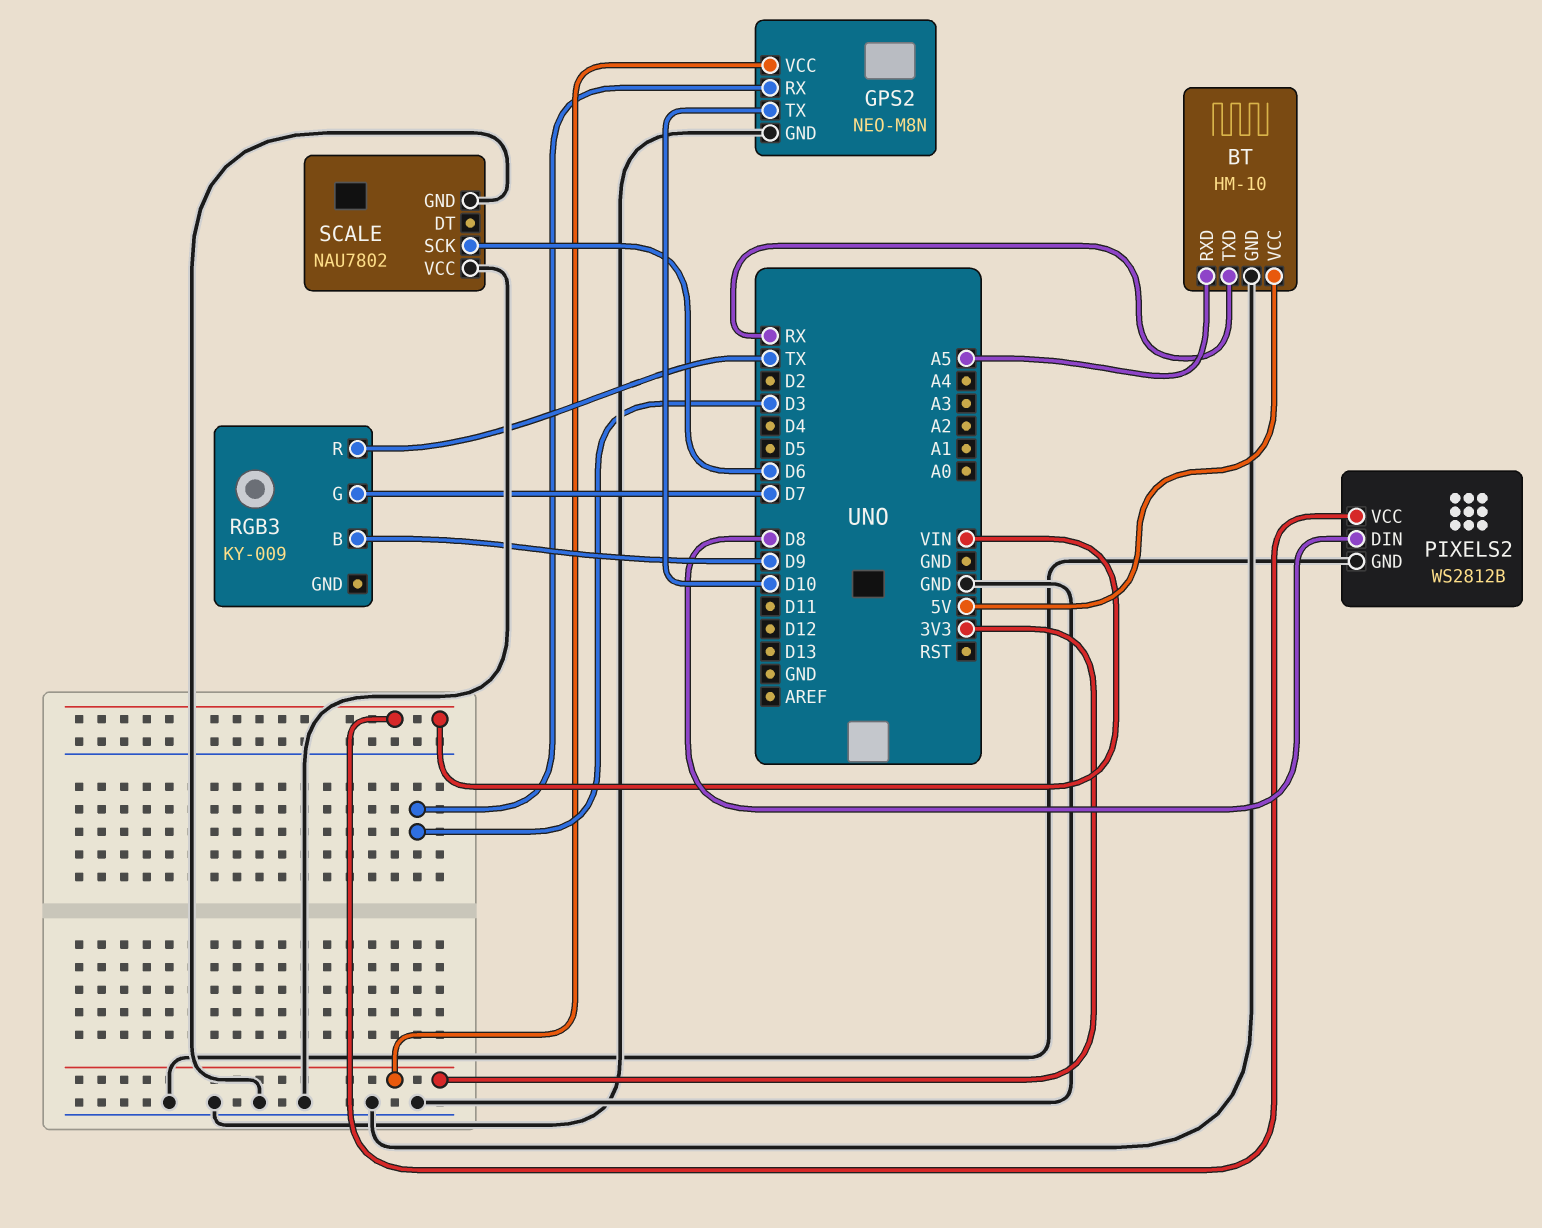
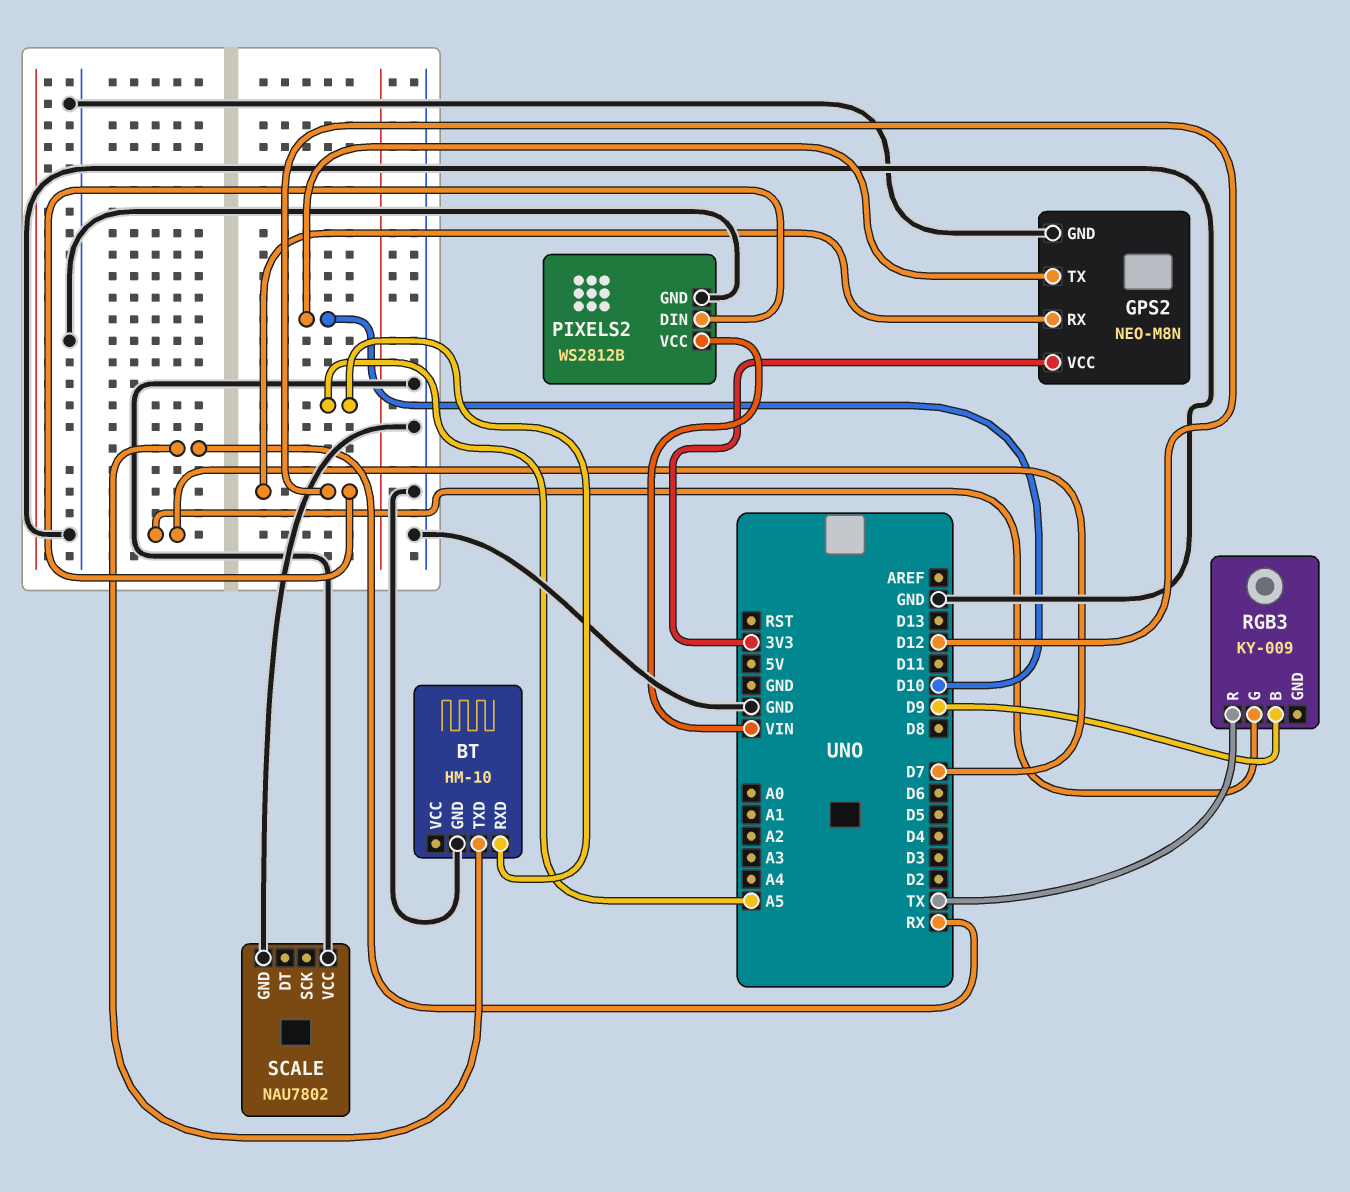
BT pin VCC: 5V -> none
GPS2 pin RX: D3 -> D12
PIXELS2 pin DIN: D8 -> D12
SCALE pin SCK: D6 -> none

